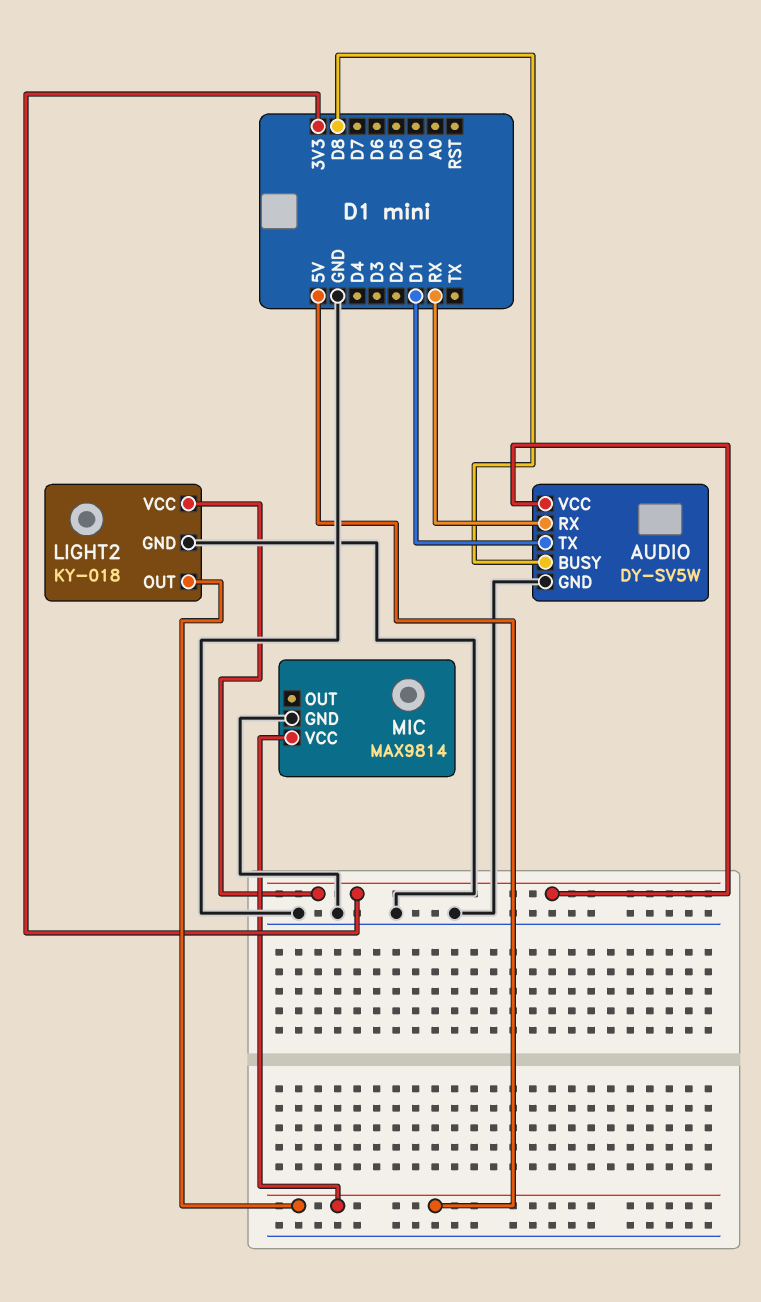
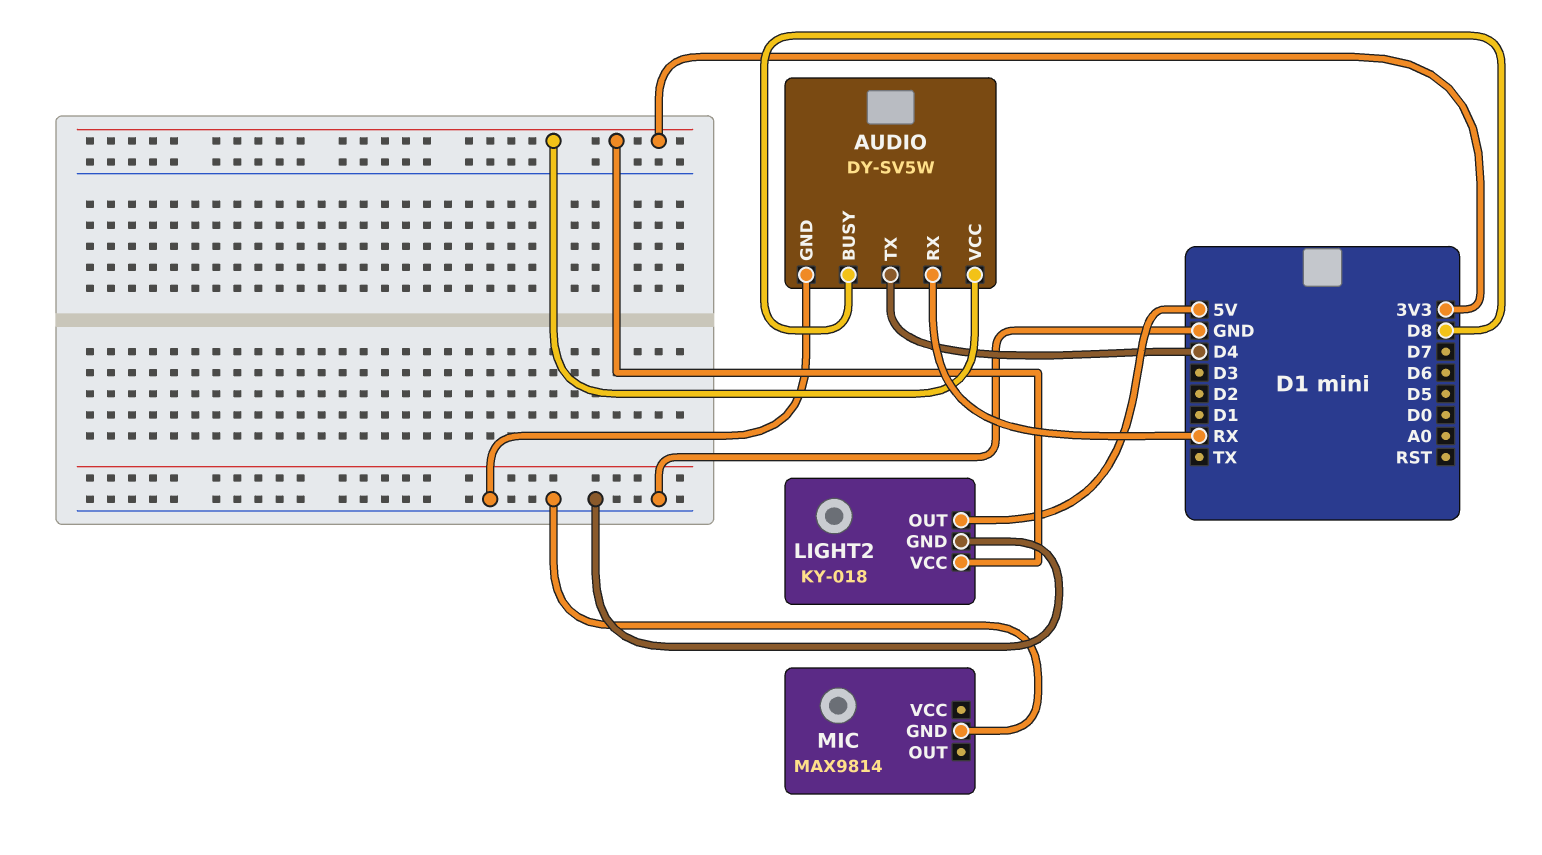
AUDIO pin TX: D1 -> D4
MIC pin VCC: 5V -> none

